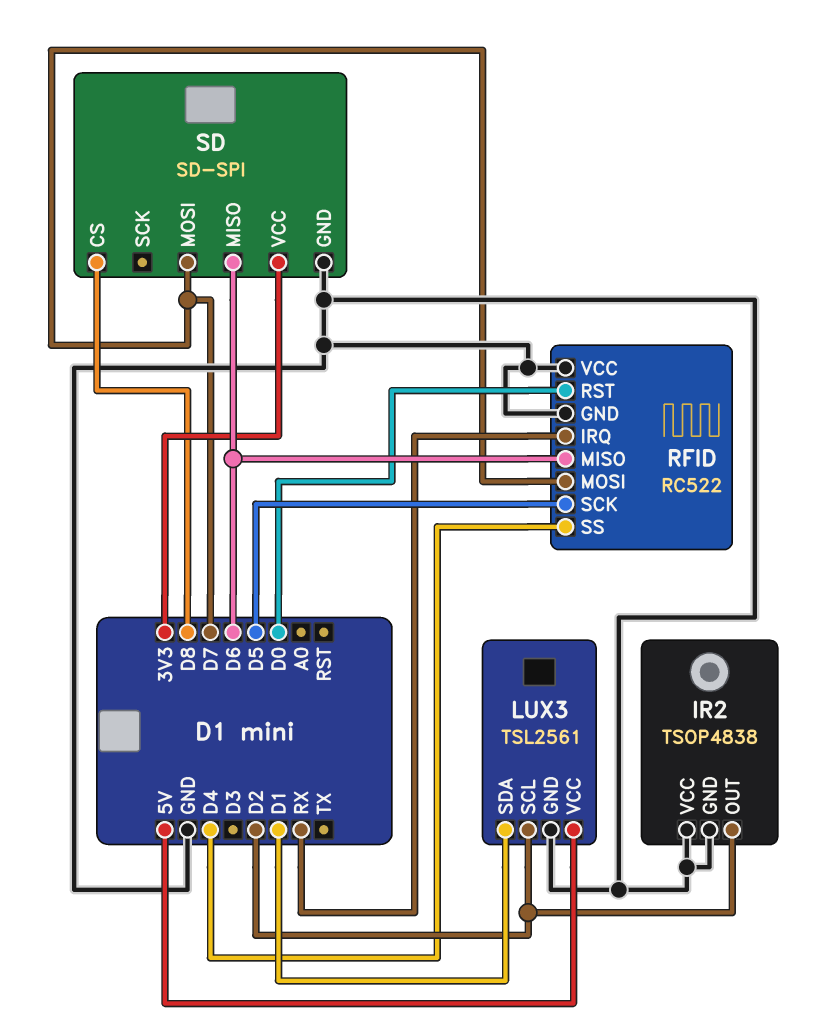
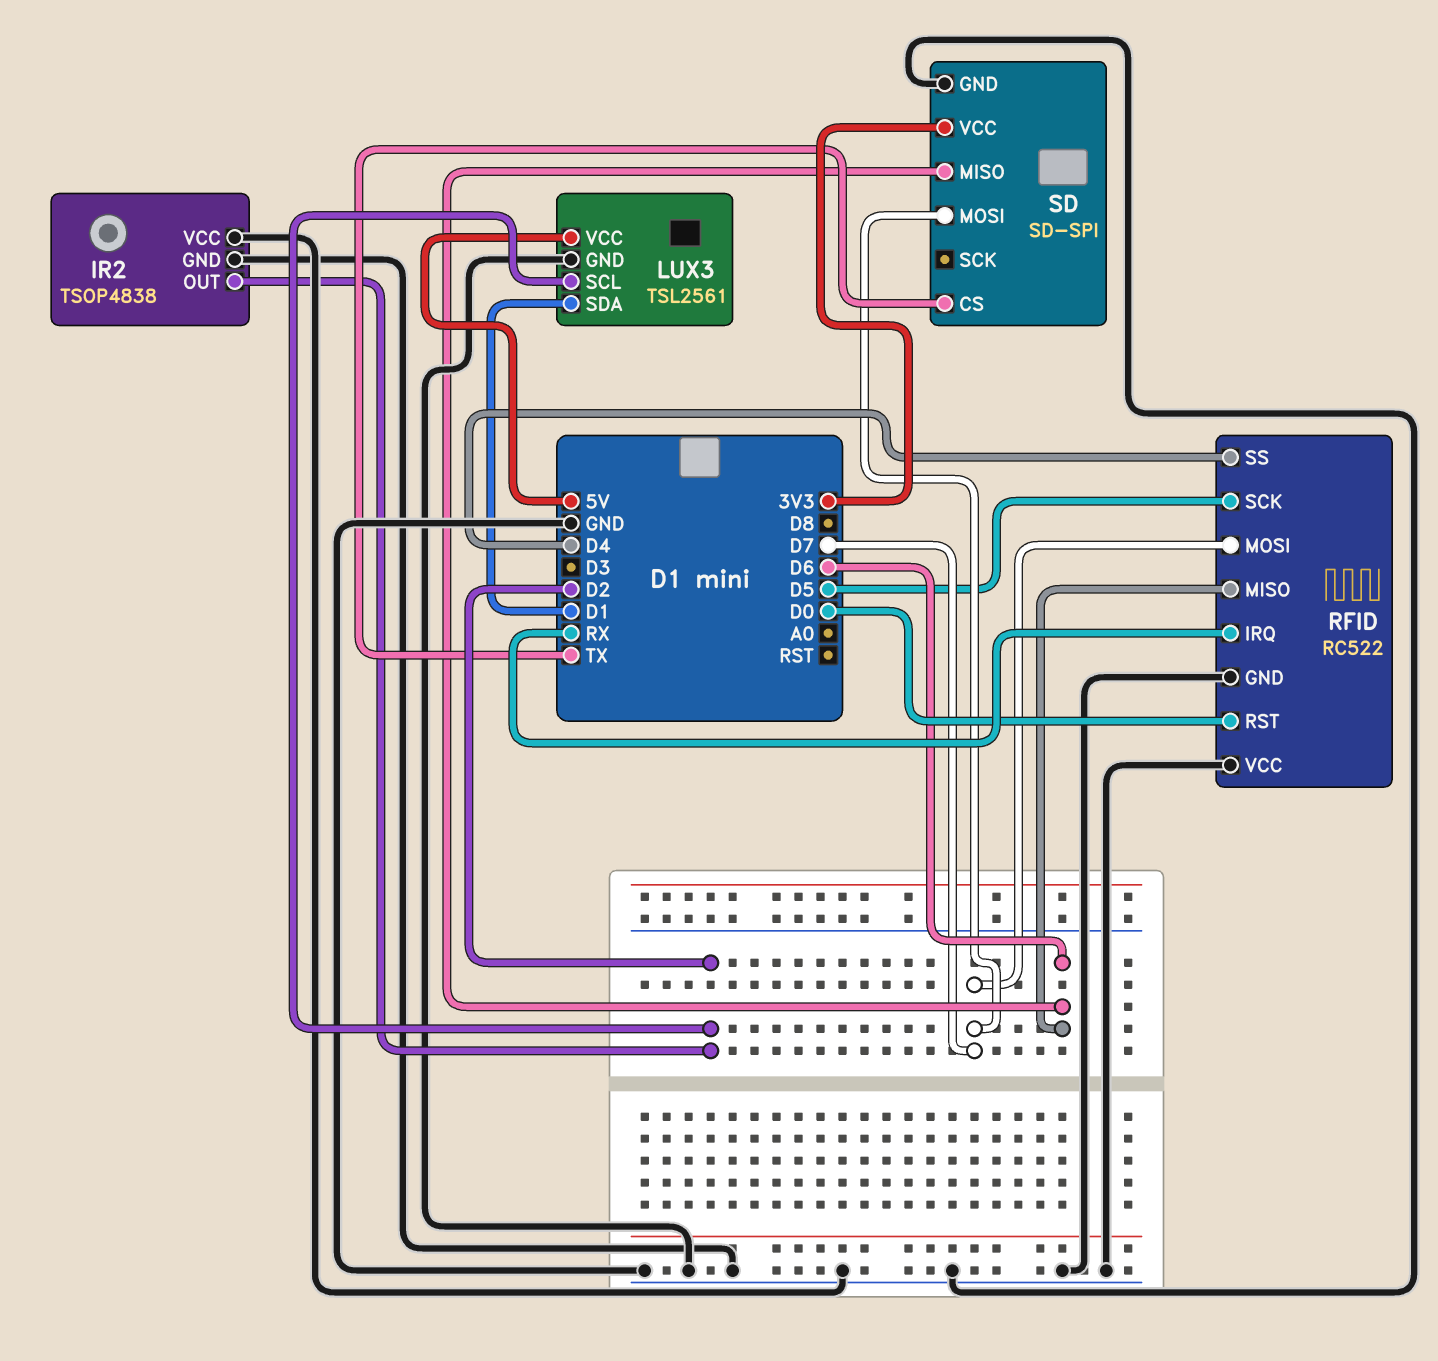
SD pin CS: D8 -> TX

